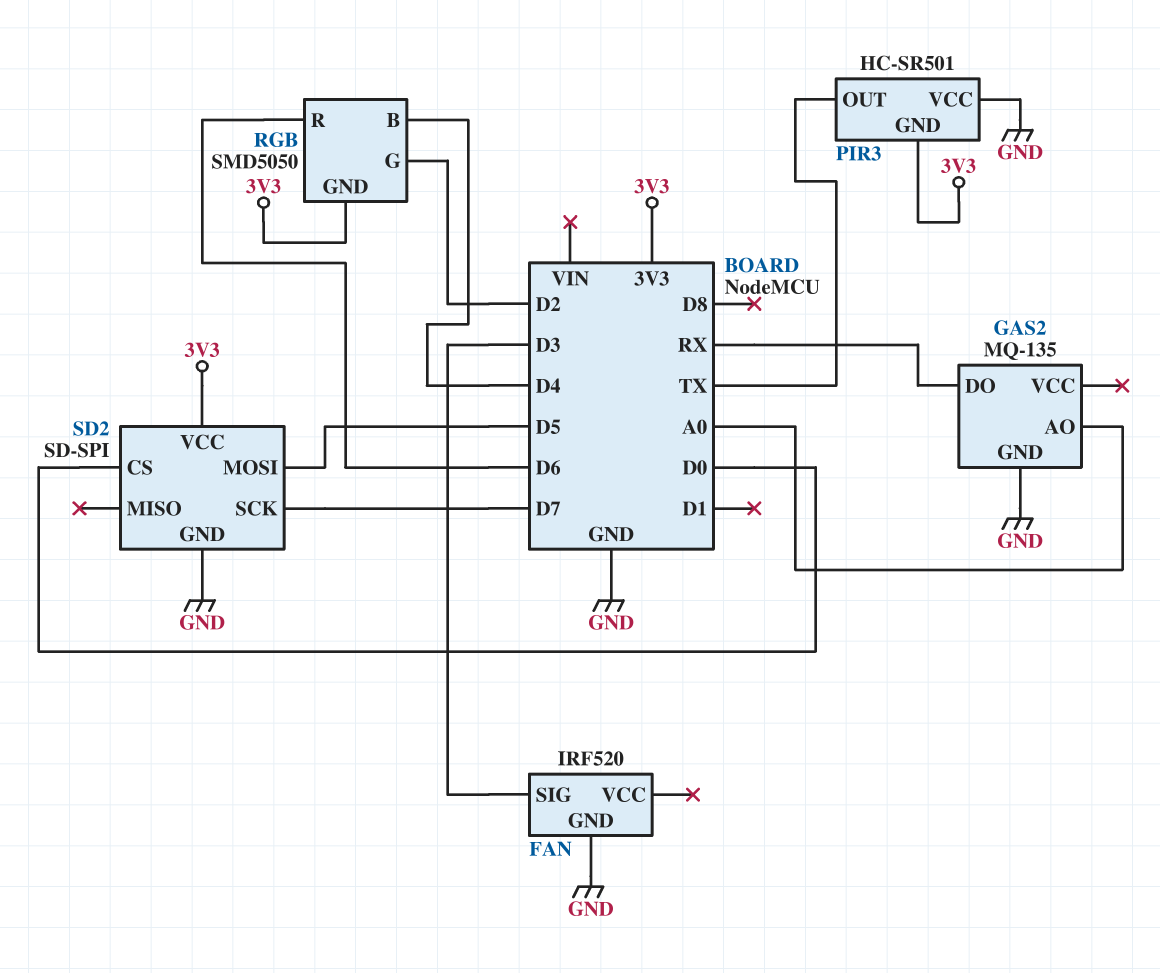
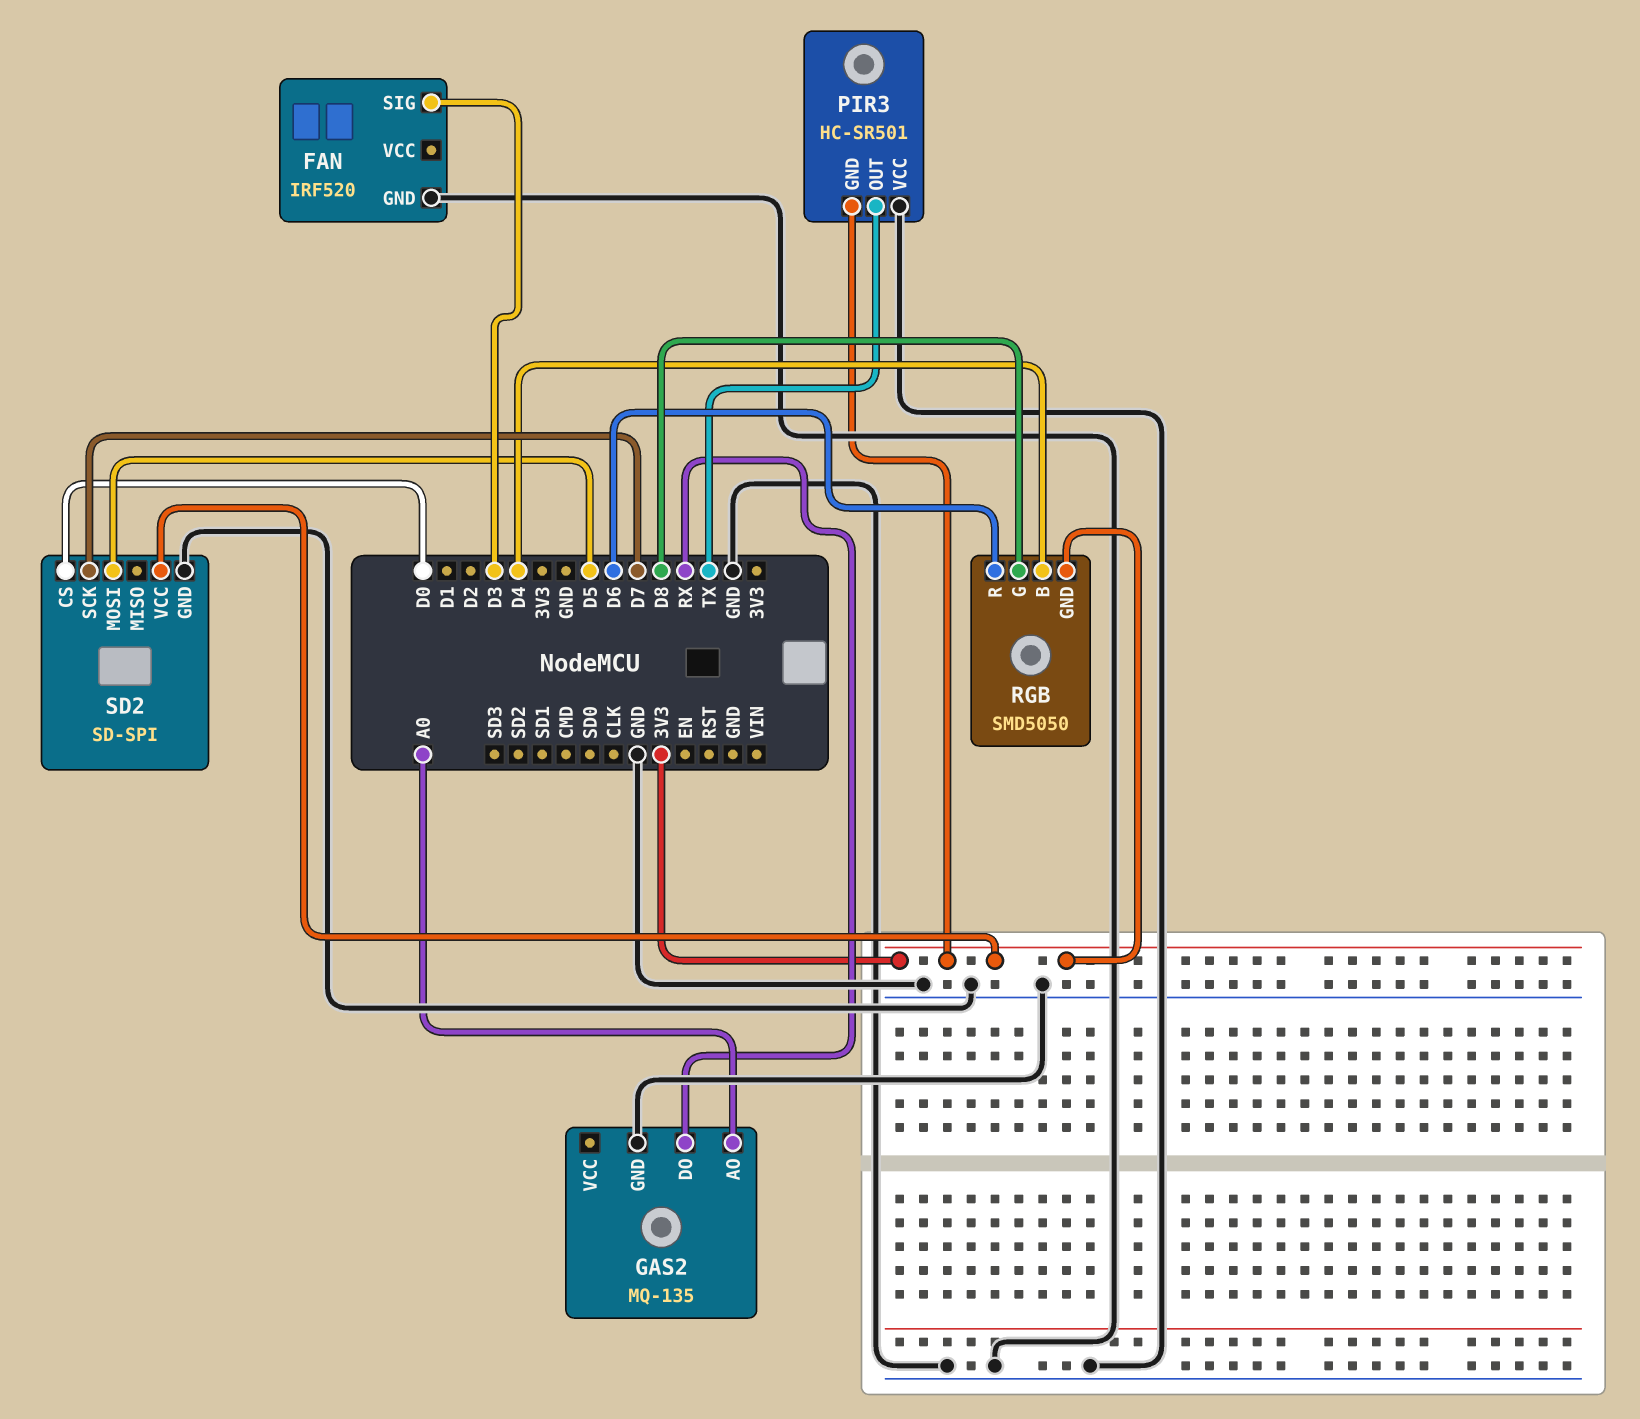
RGB pin G: D2 -> D8

